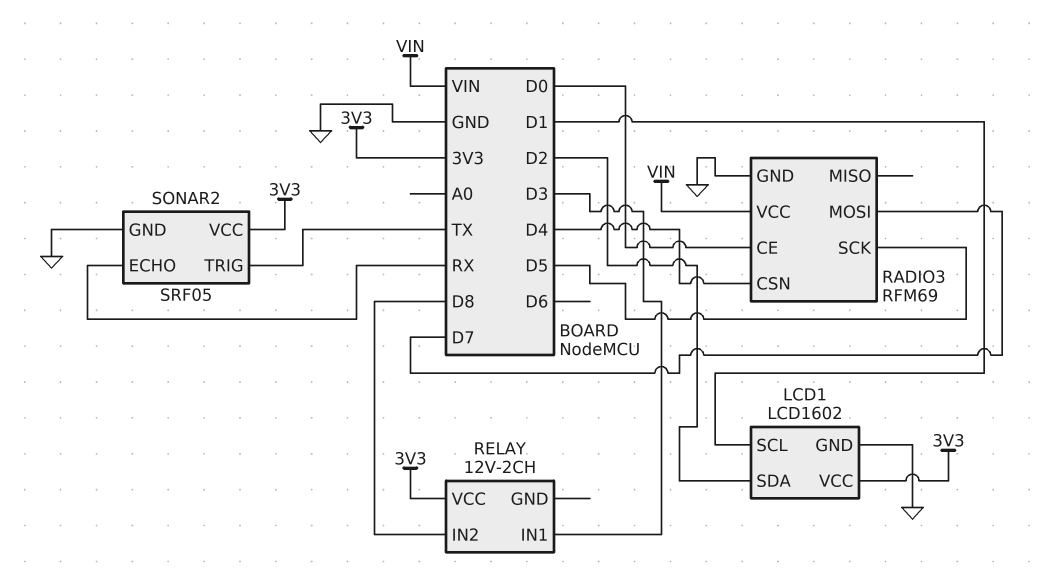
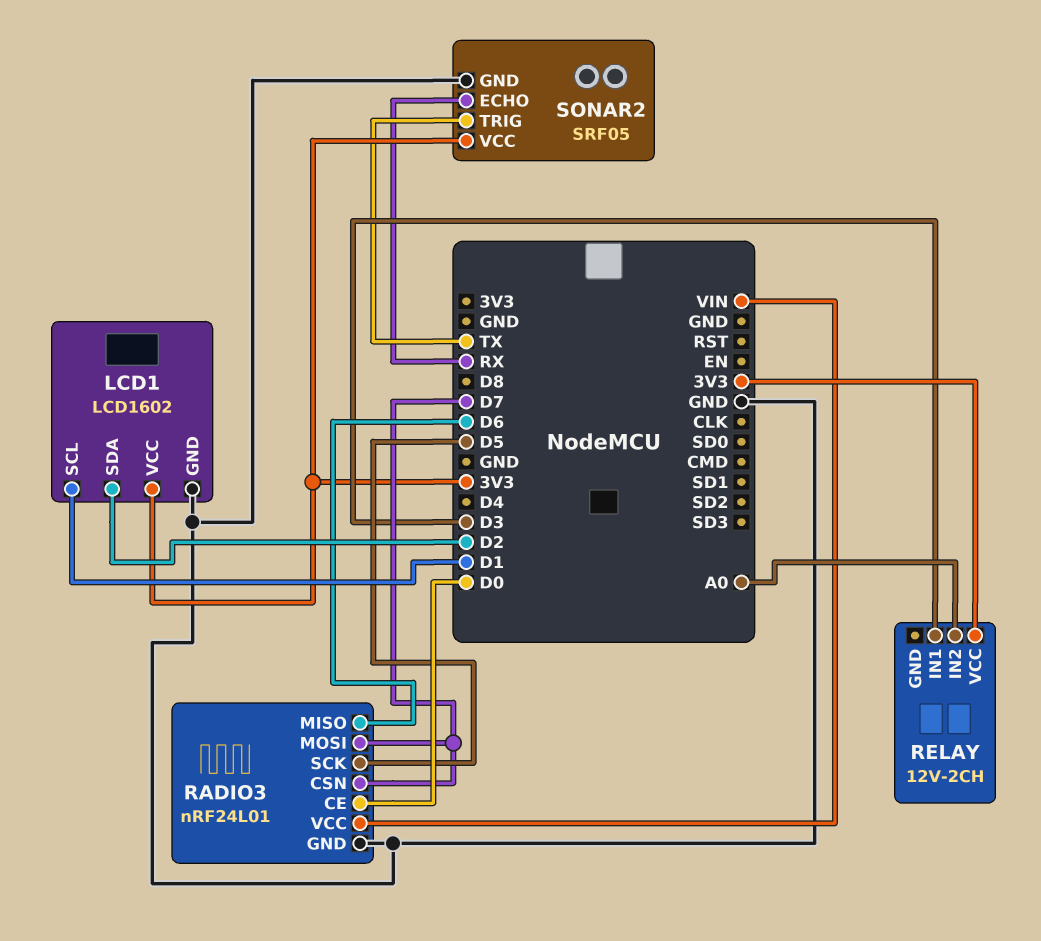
RADIO3: RFM69 -> nRF24L01
RADIO3 pin CSN: D4 -> D7
RADIO3 pin MISO: none -> D6
RELAY pin IN2: D8 -> A0

